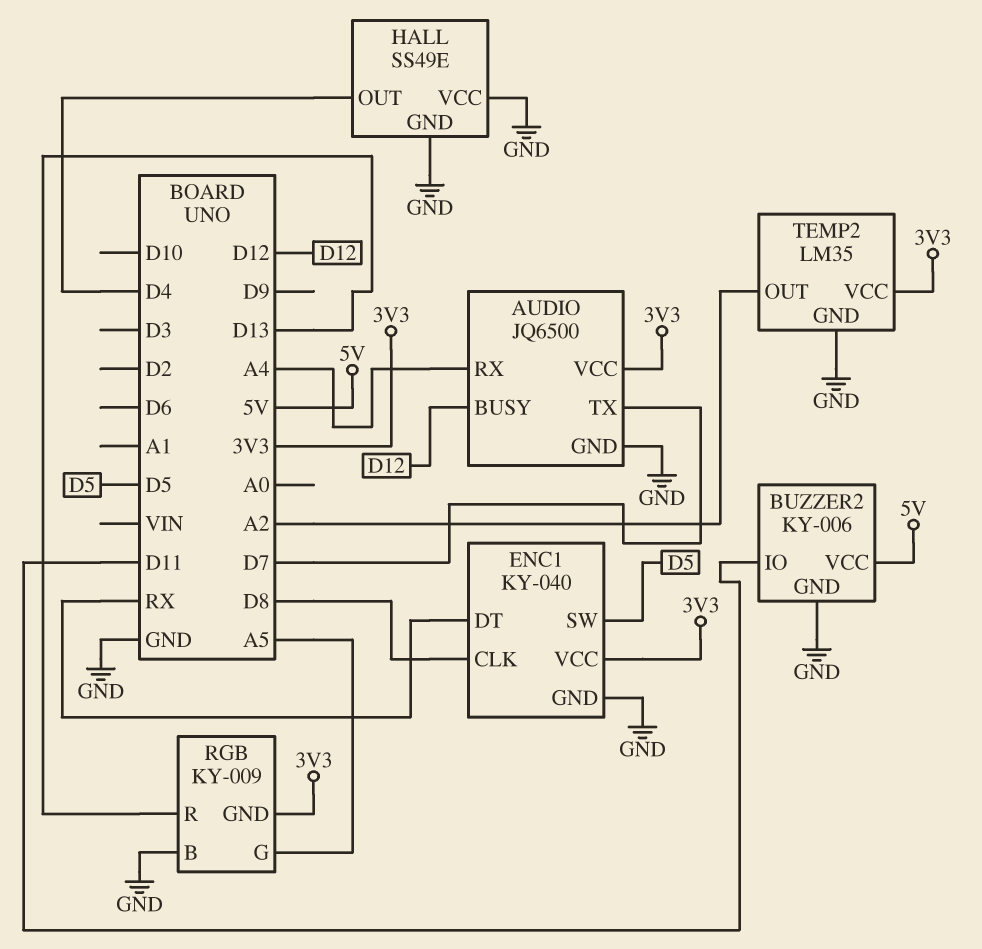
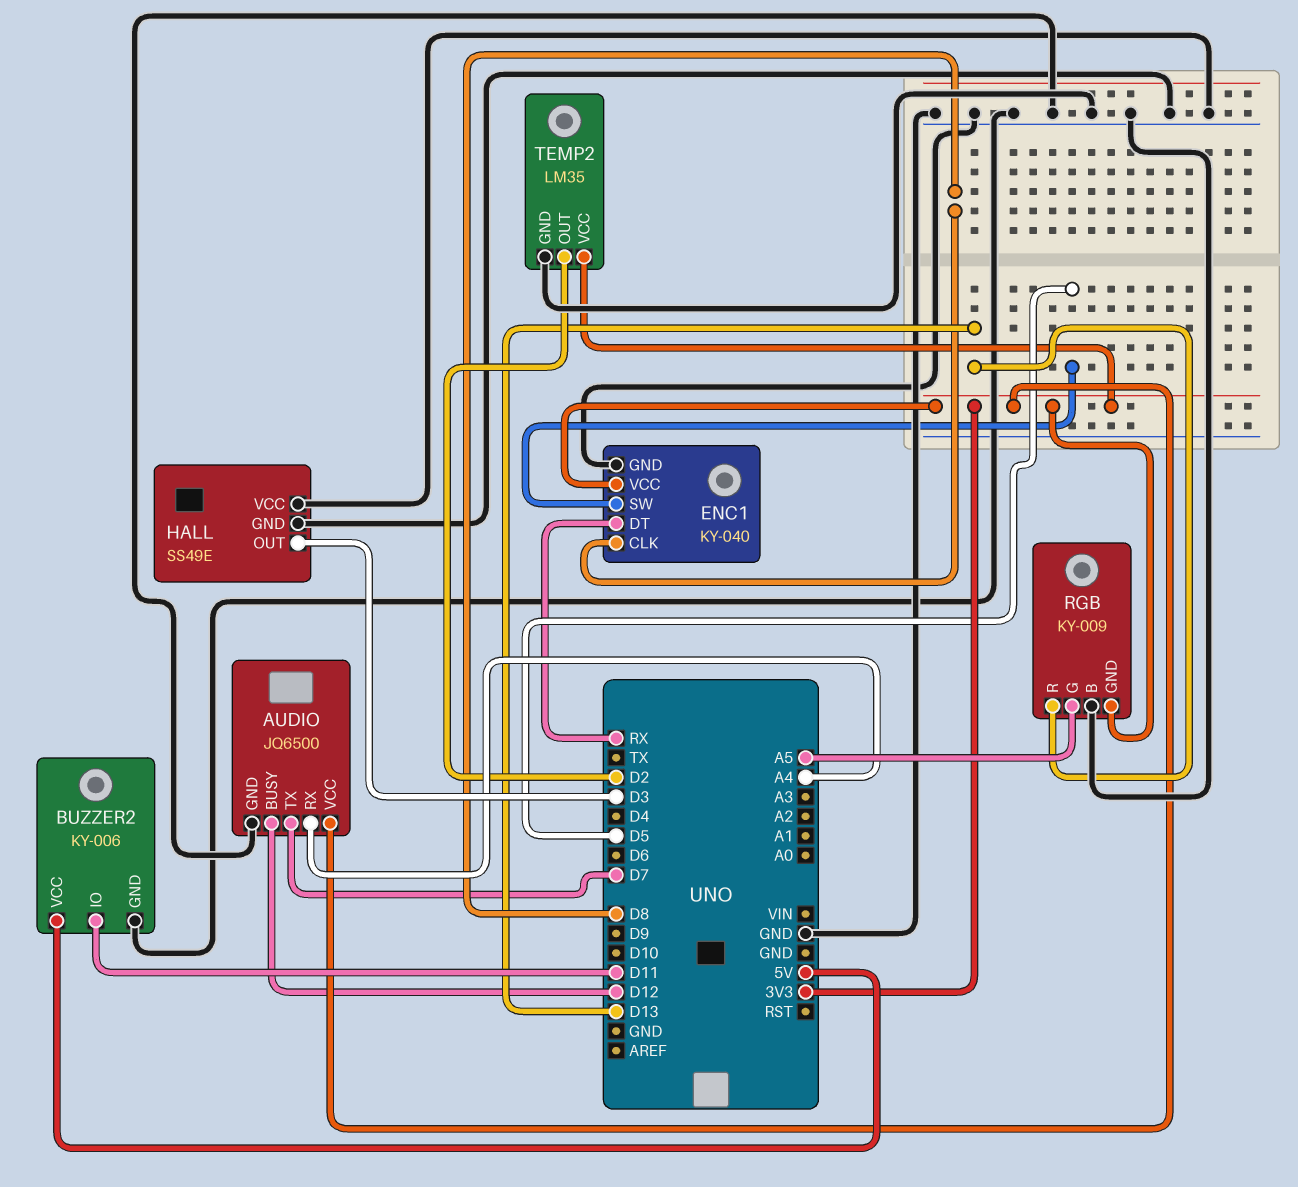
HALL pin OUT: D4 -> D3
TEMP2 pin OUT: A2 -> D2

